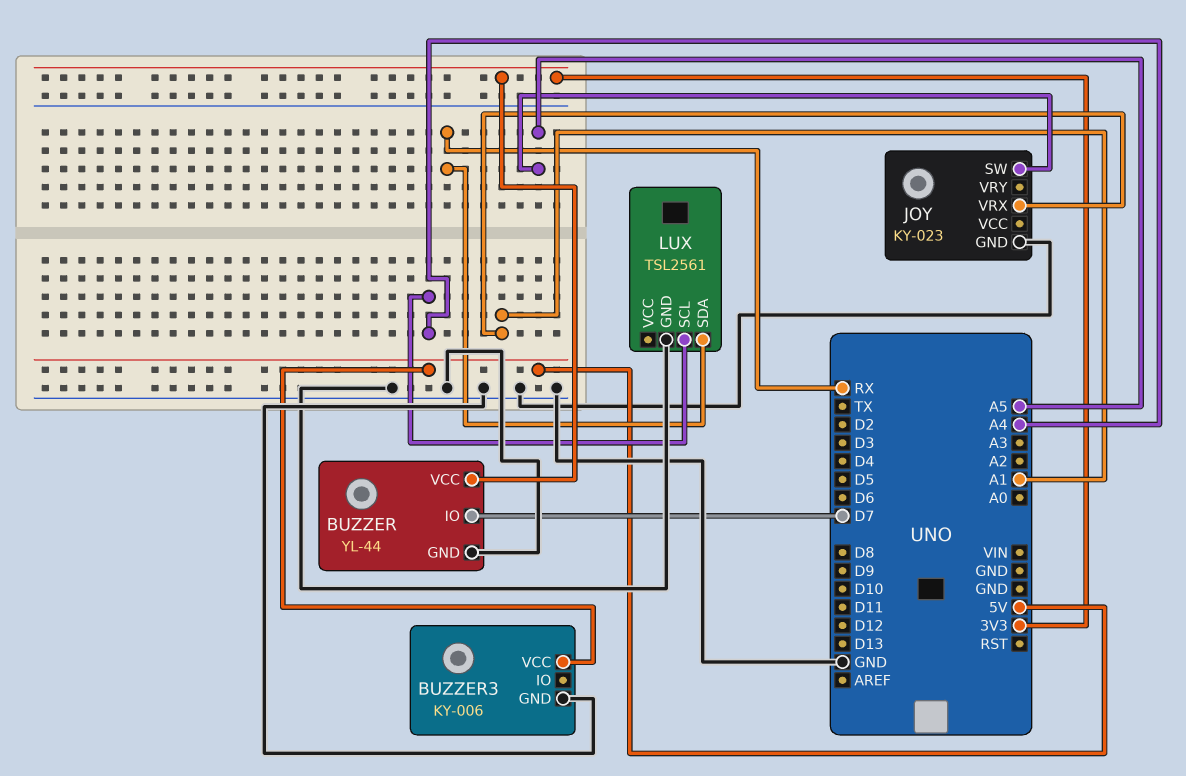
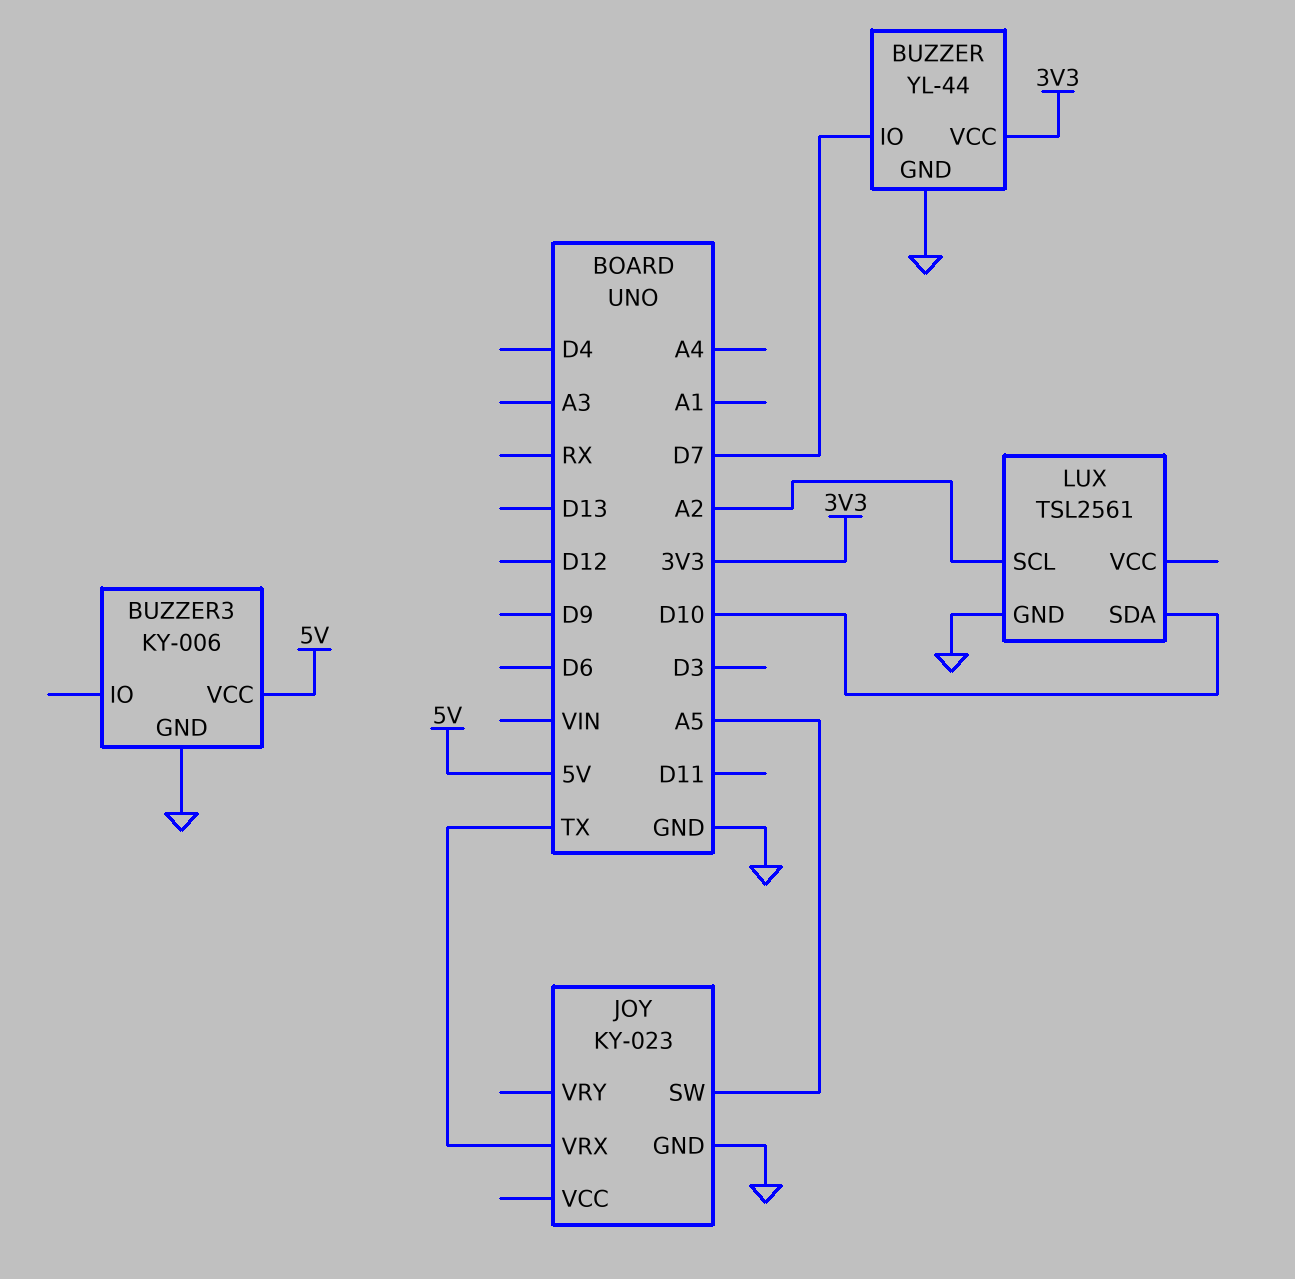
JOY pin VRX: A1 -> TX
LUX pin SCL: A4 -> A2
LUX pin SDA: RX -> D10

